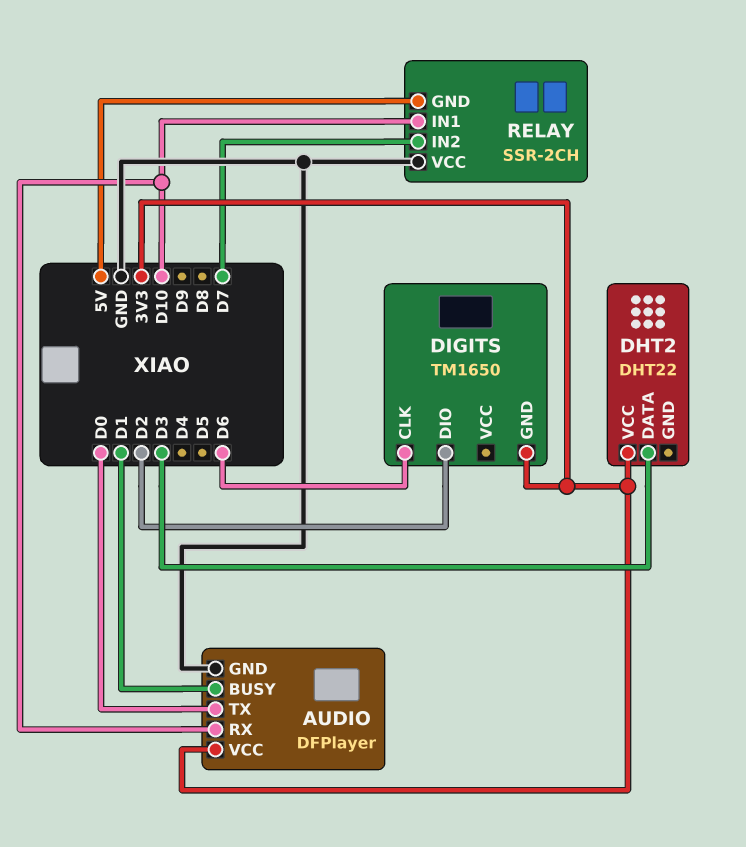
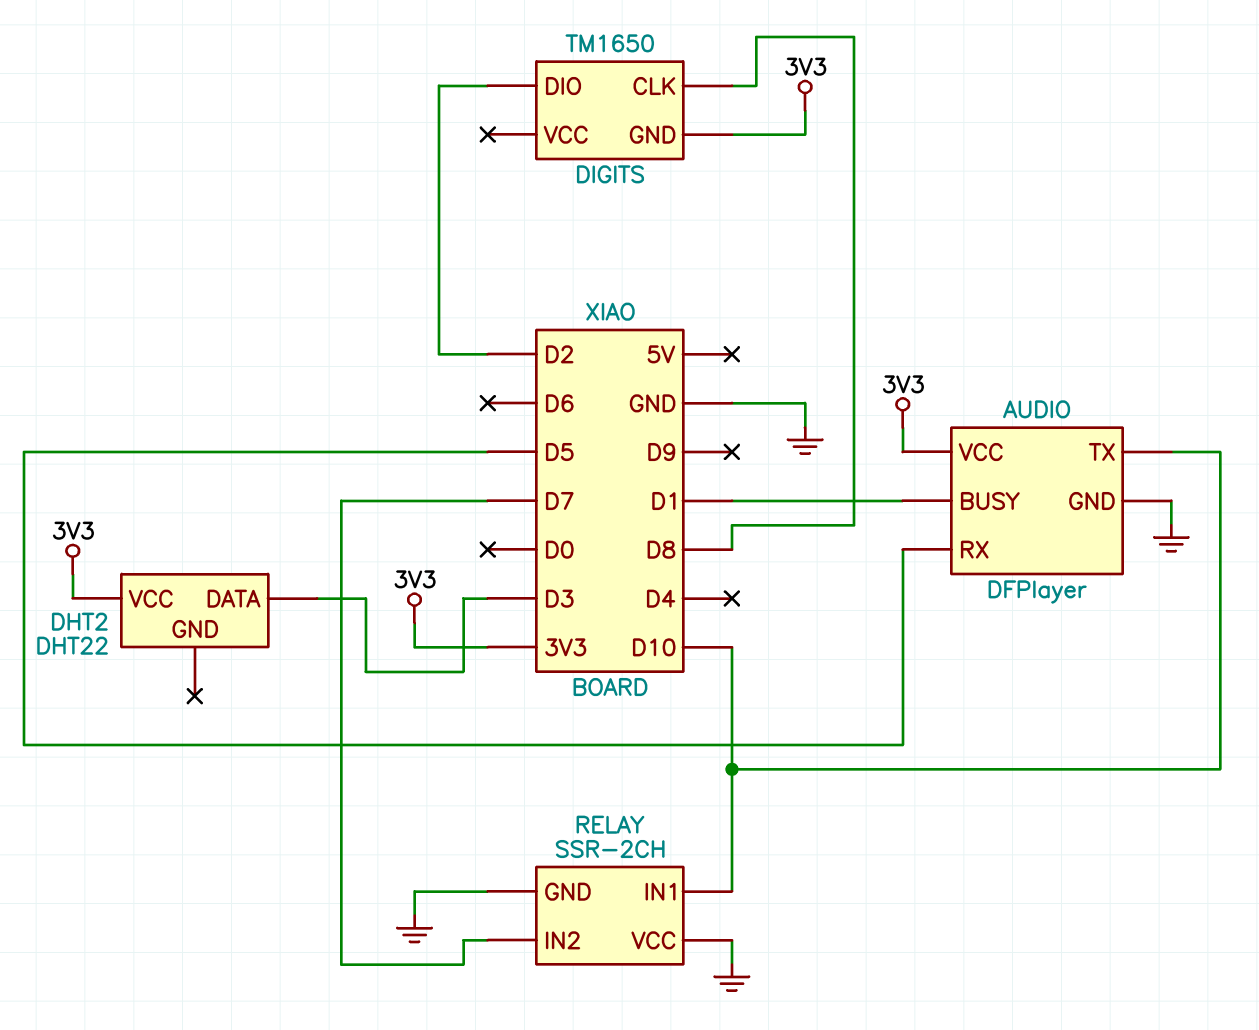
AUDIO pin RX: D10 -> D5
AUDIO pin TX: D0 -> D10
DIGITS pin CLK: D6 -> D8
RELAY pin GND: 5V -> GND

